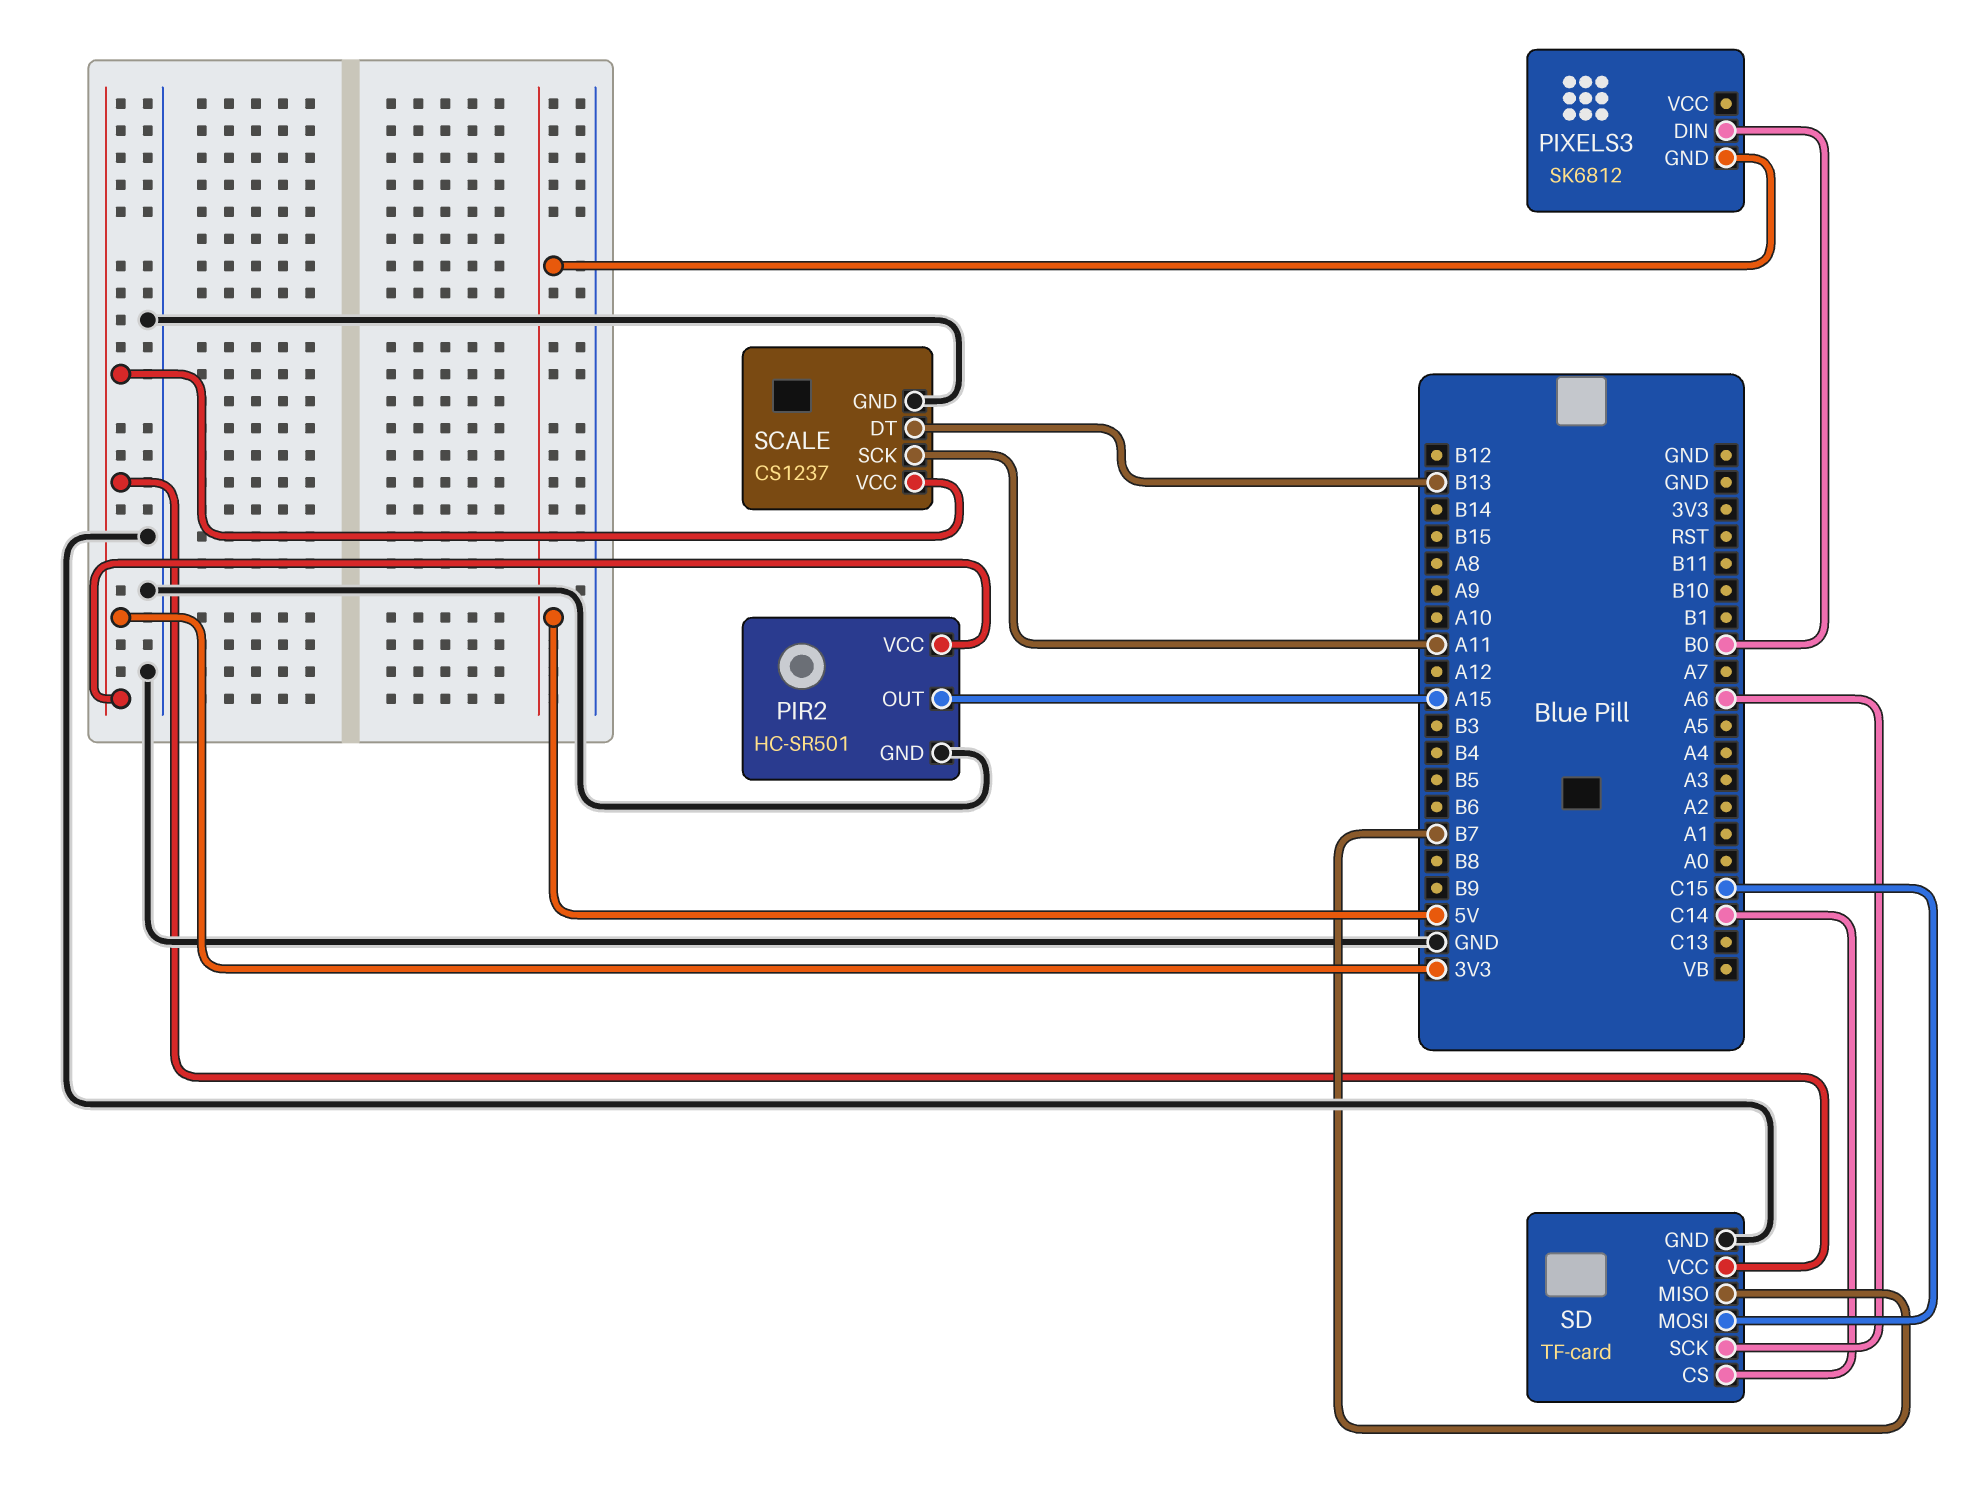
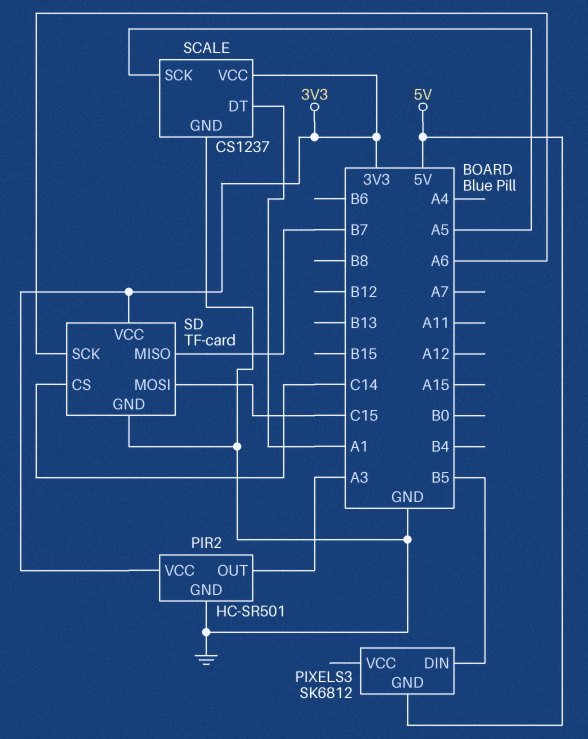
PIR2 pin OUT: A15 -> A3
PIXELS3 pin DIN: B0 -> B5
SCALE pin DT: B13 -> A1
SCALE pin SCK: A11 -> A5

